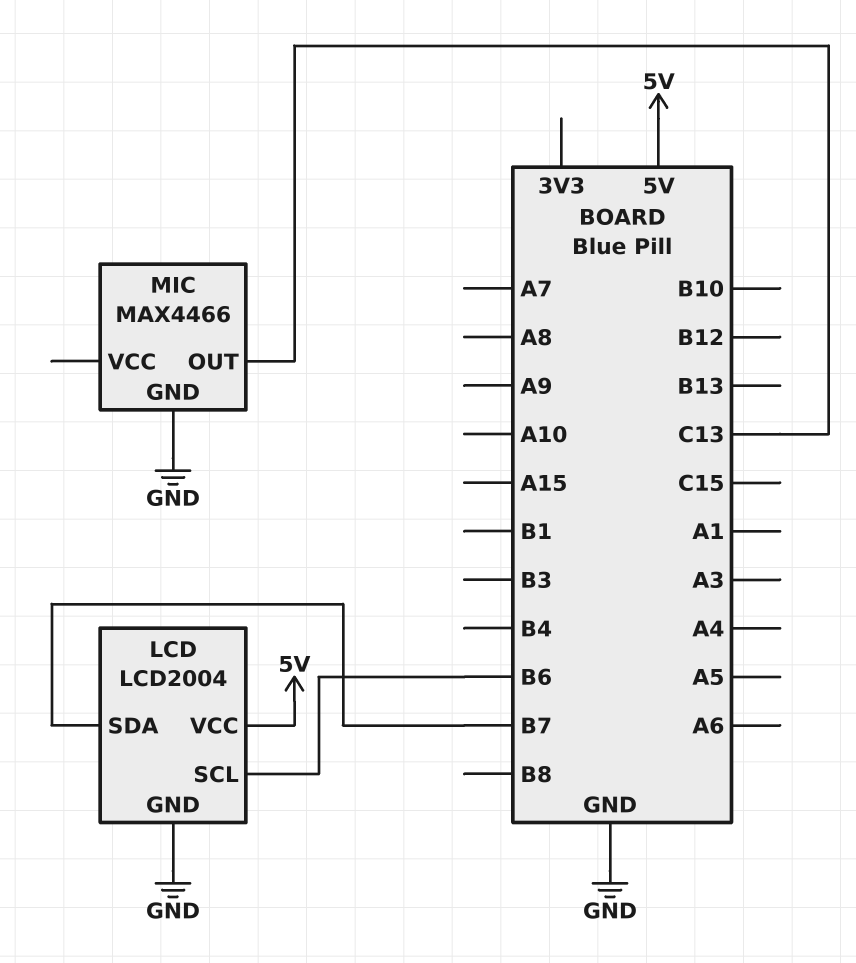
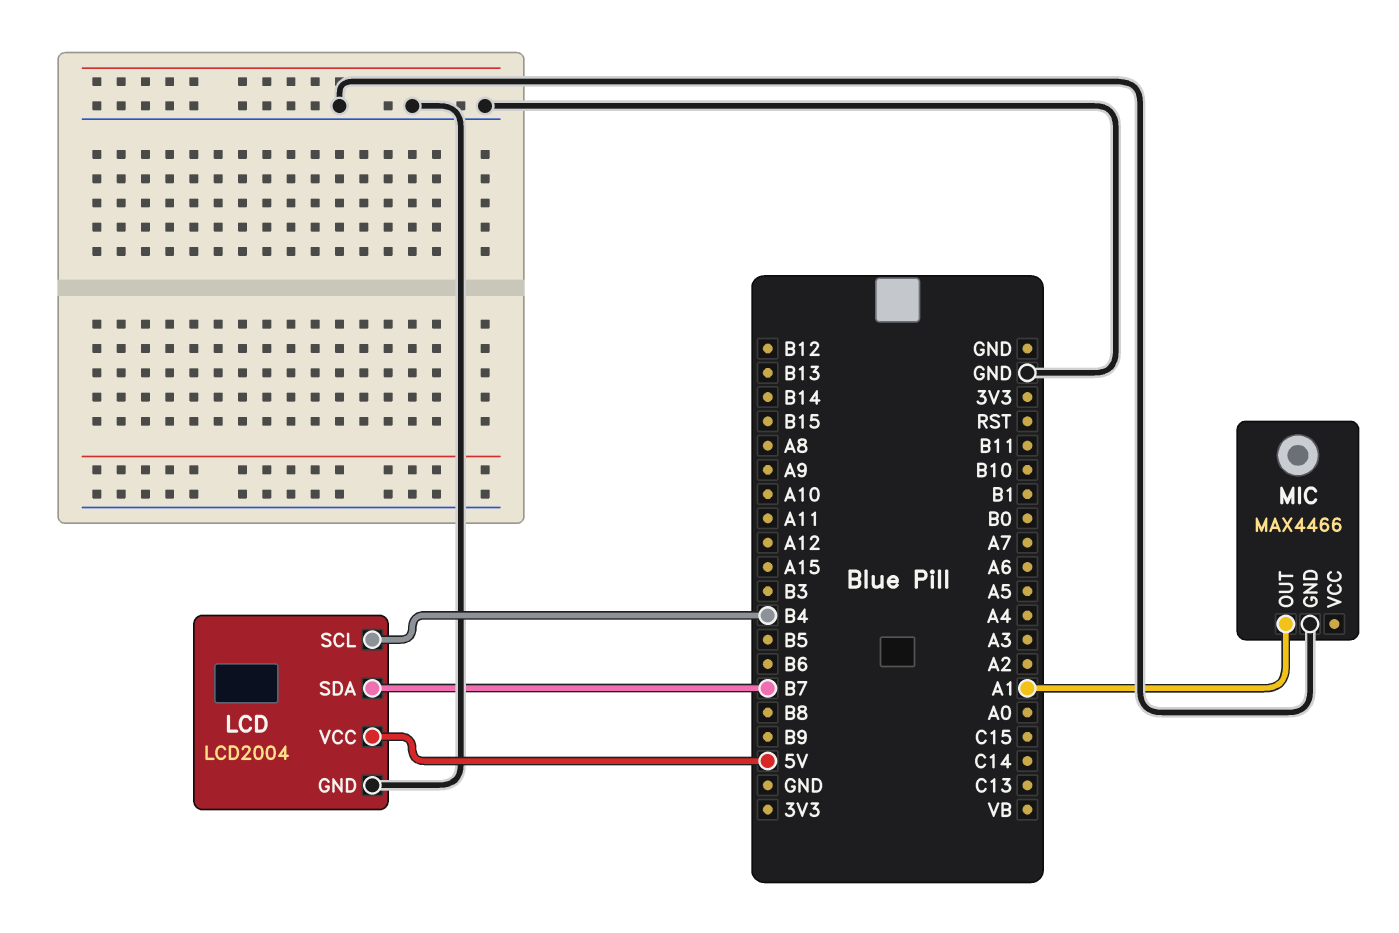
LCD pin SCL: B6 -> B4
MIC pin OUT: C13 -> A1

